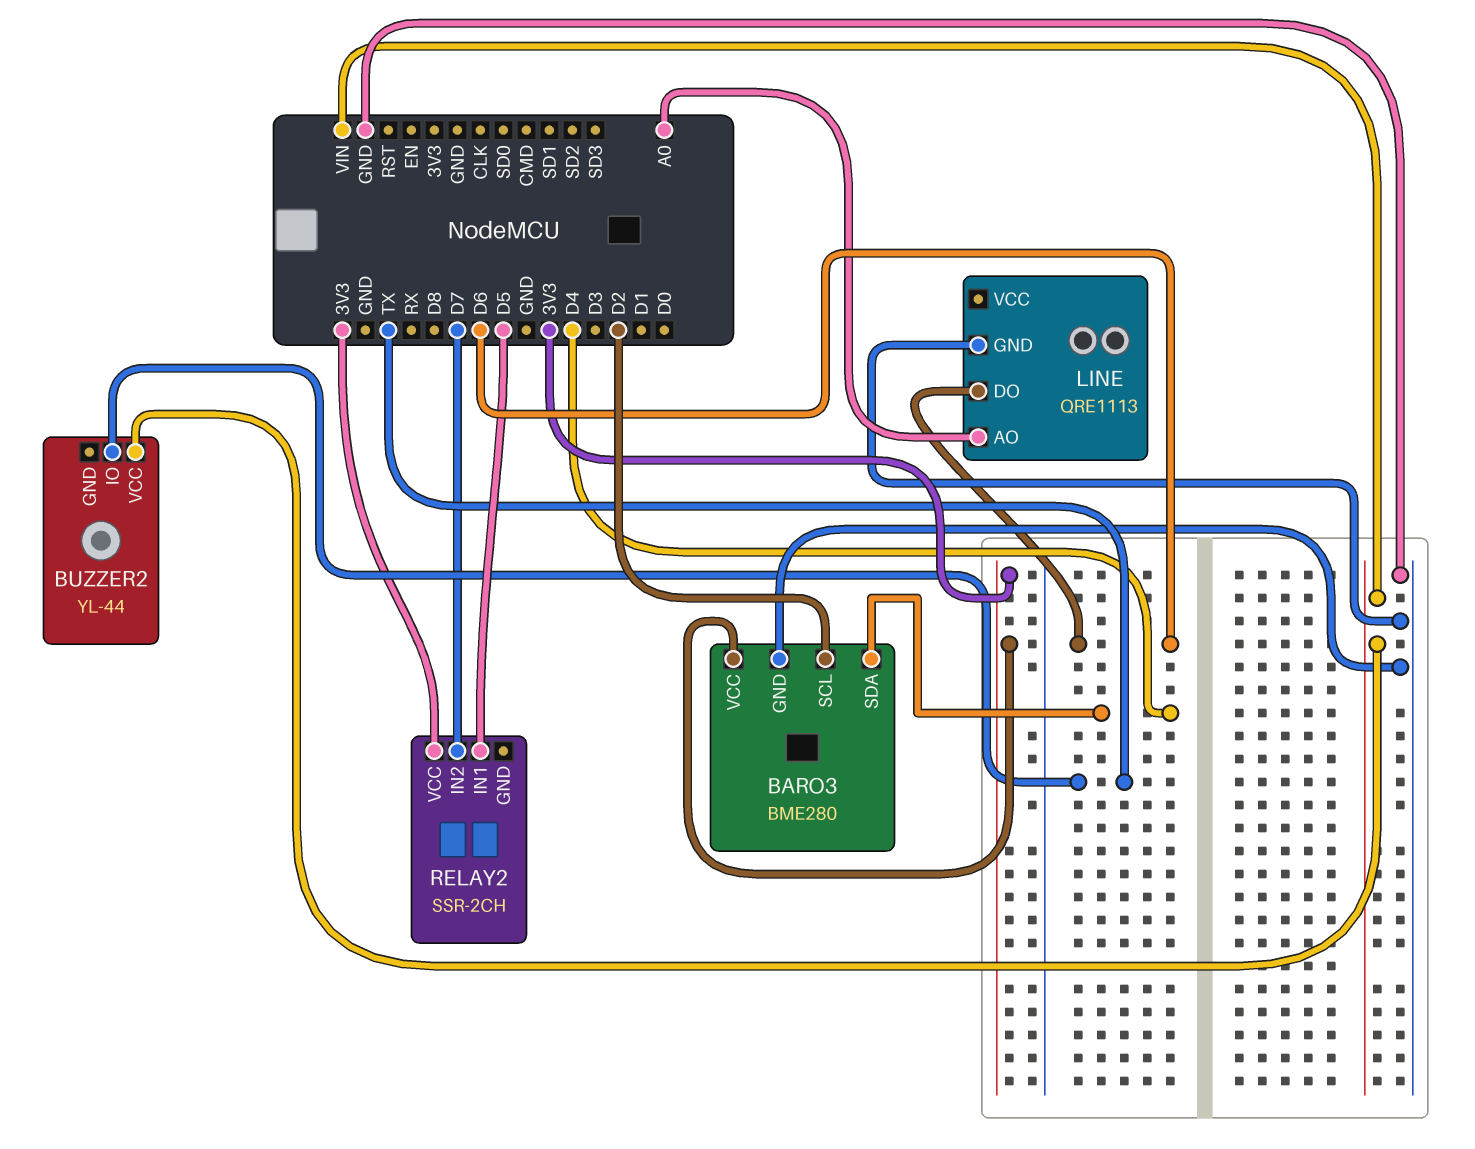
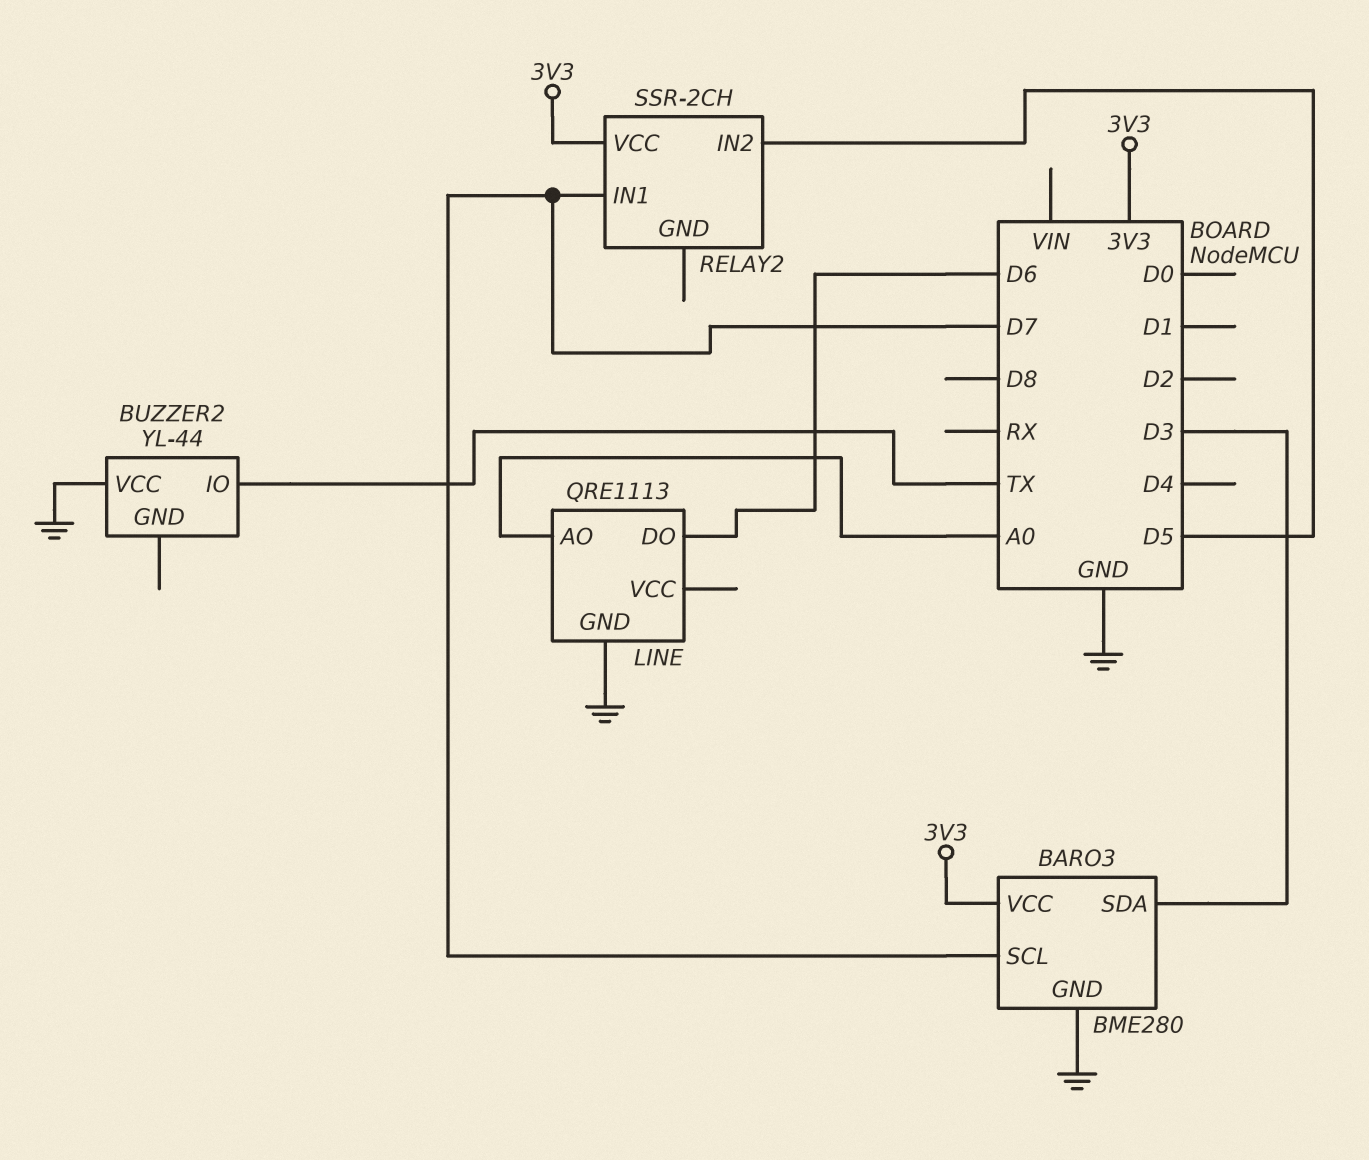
BARO3 pin SCL: D2 -> D7
BARO3 pin SDA: D4 -> D3
BUZZER2 pin VCC: VIN -> GND
RELAY2 pin IN1: D5 -> D7
RELAY2 pin IN2: D7 -> D5

